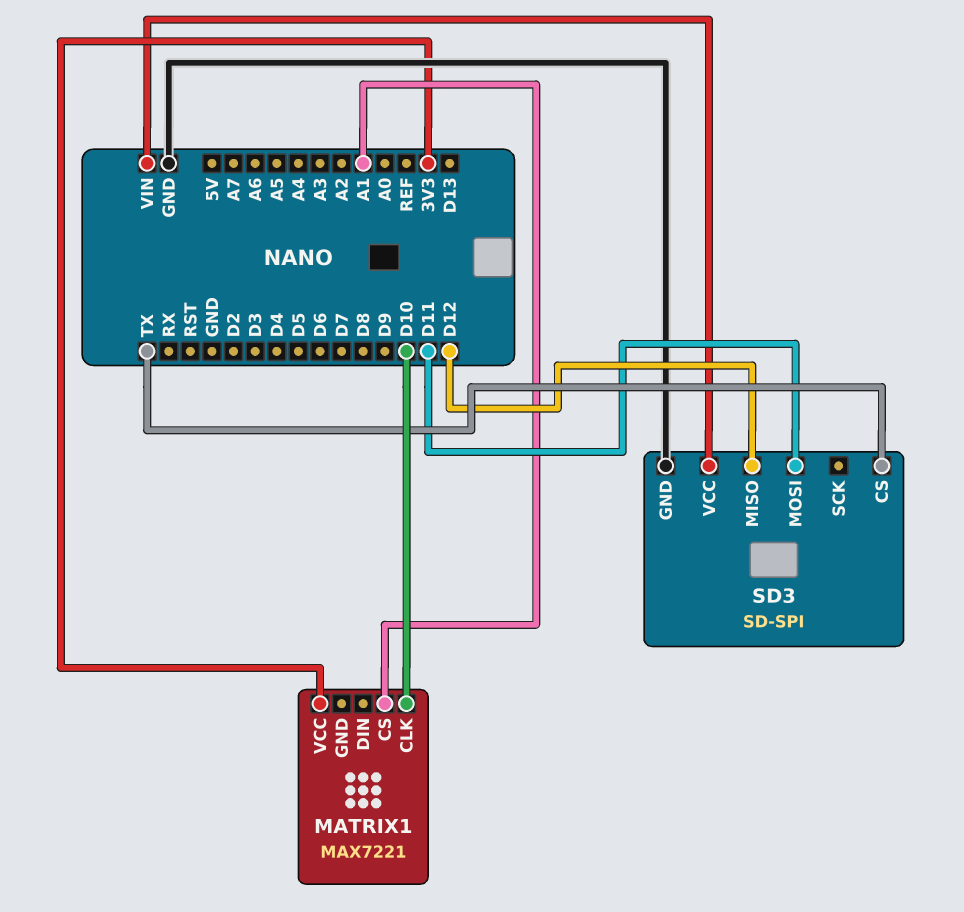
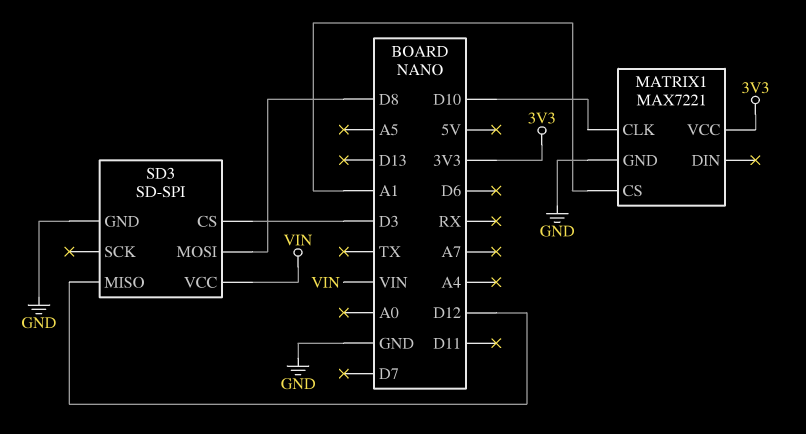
MATRIX1 pin GND: none -> GND
SD3 pin CS: TX -> D3
SD3 pin MOSI: D11 -> D8

